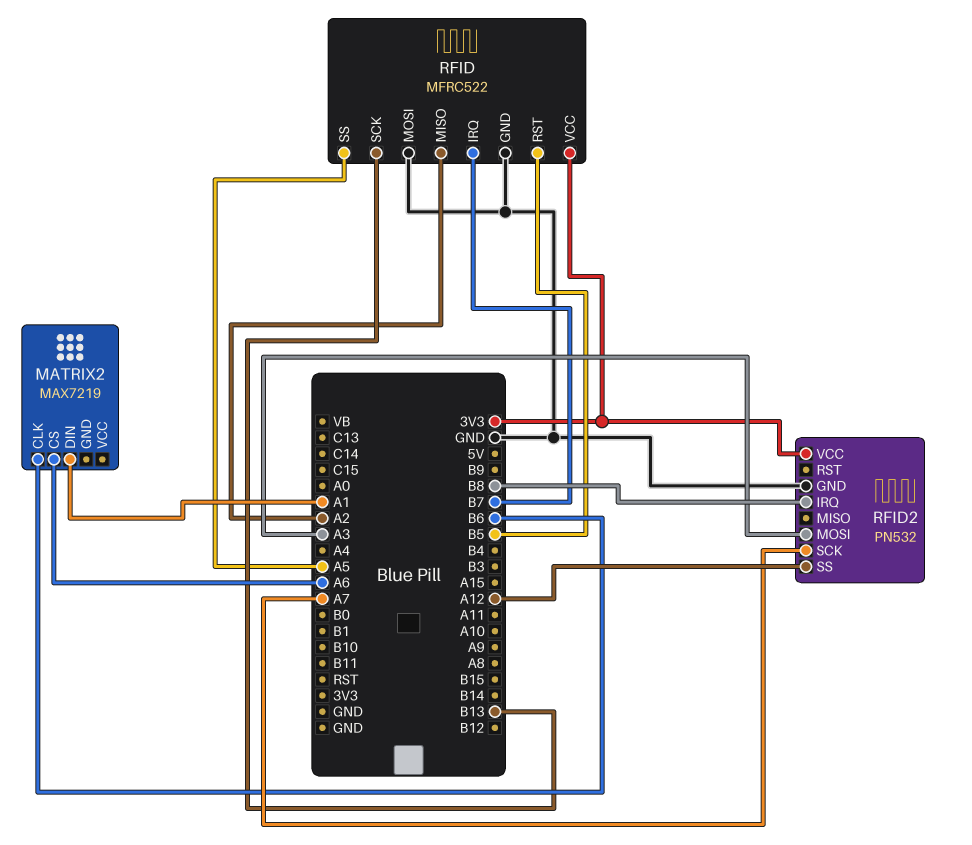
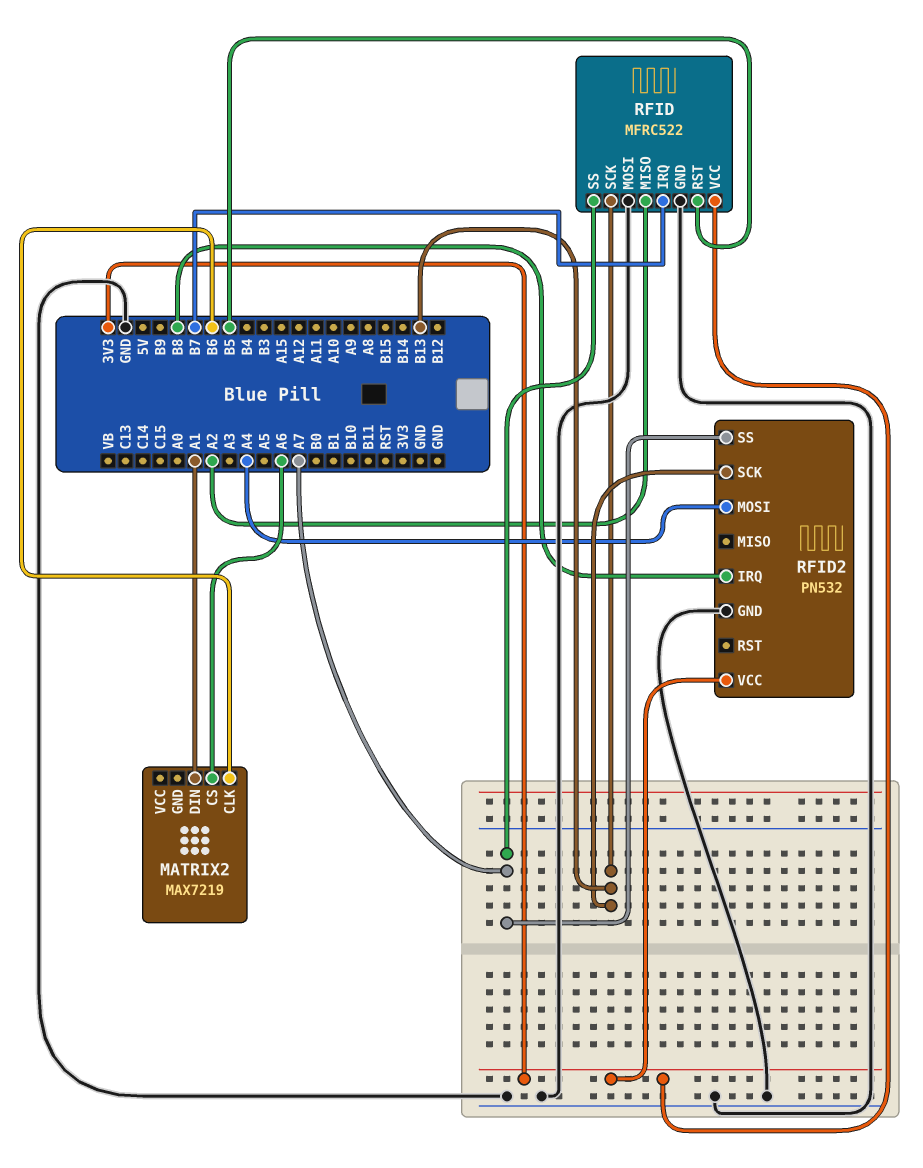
RFID pin SS: A5 -> A7
RFID2 pin MOSI: A3 -> A4
RFID2 pin SCK: A7 -> B13
RFID2 pin SS: A12 -> A7

